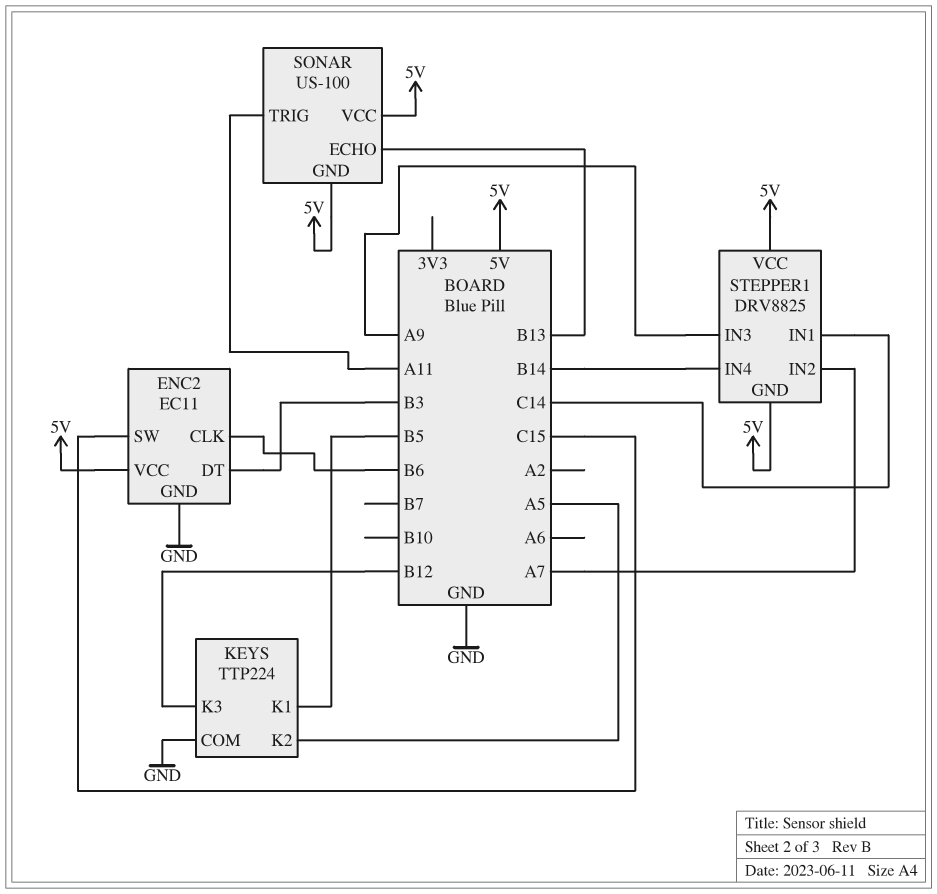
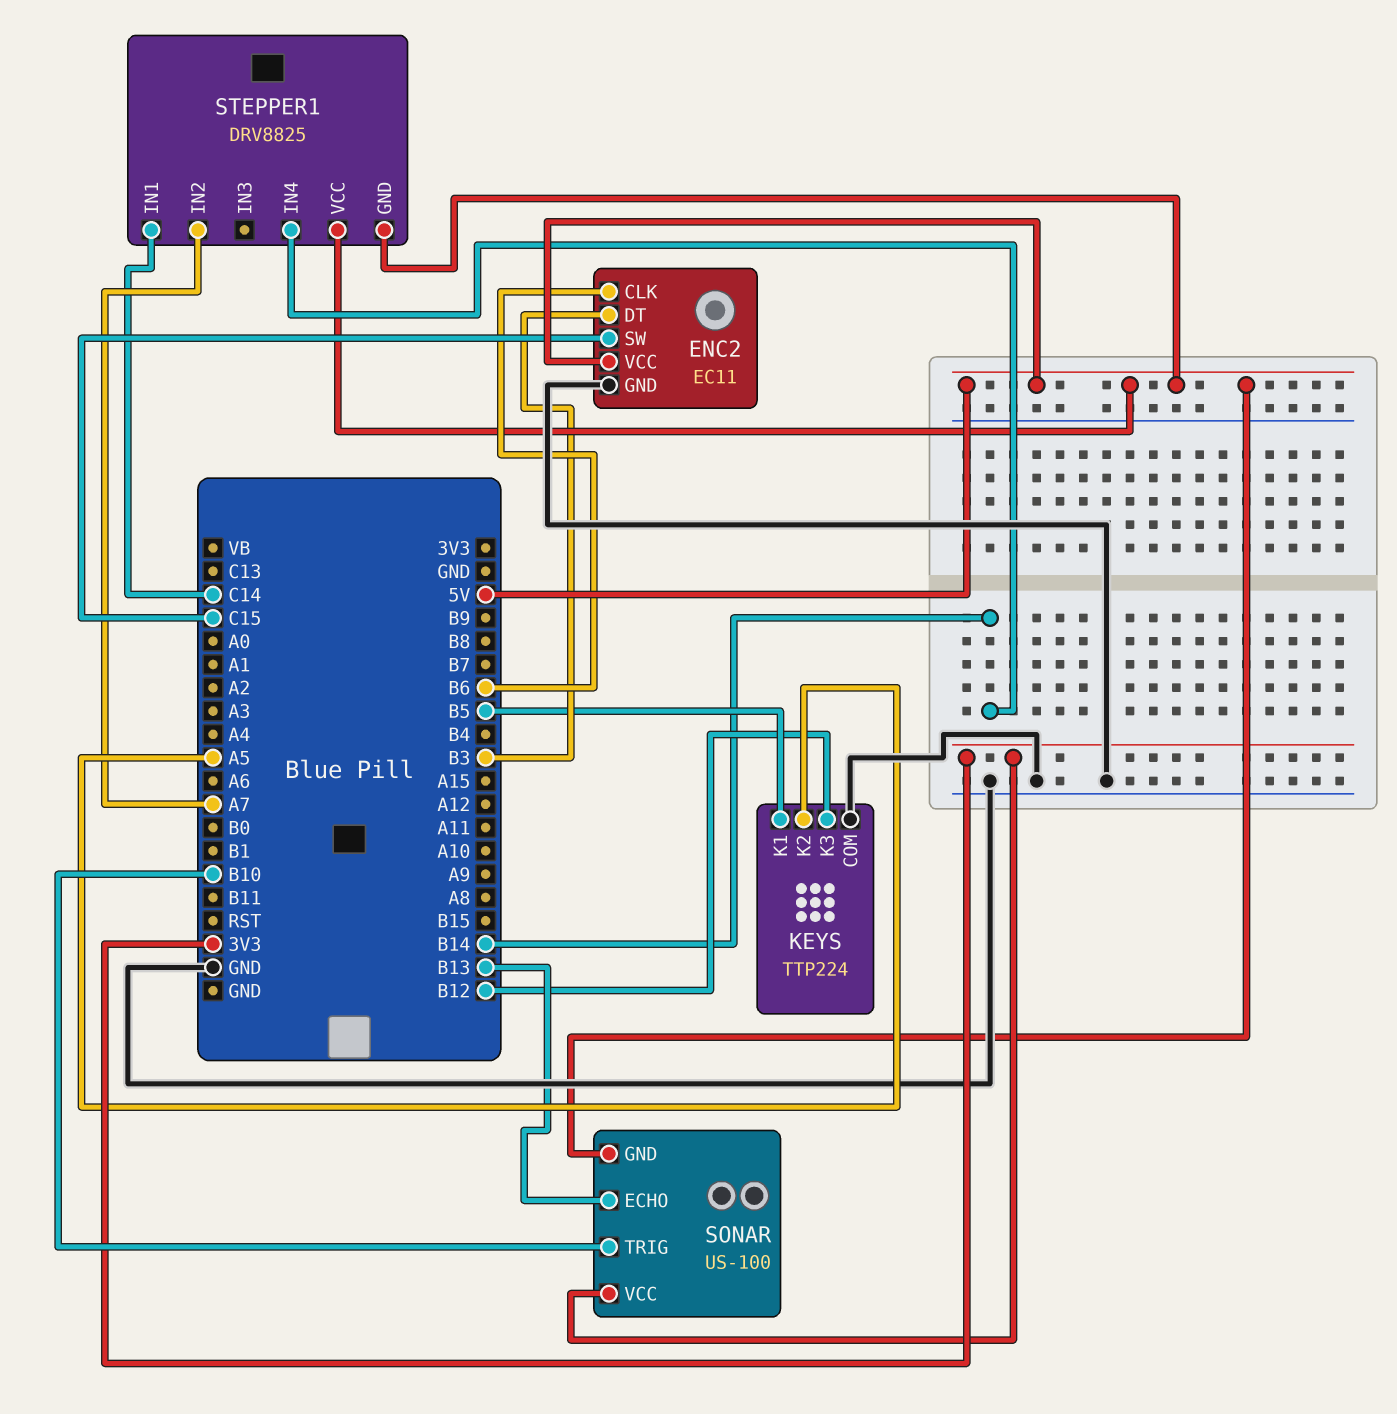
SONAR pin TRIG: A11 -> B10
SONAR pin VCC: 5V -> 3V3
STEPPER1 pin IN3: A9 -> none

